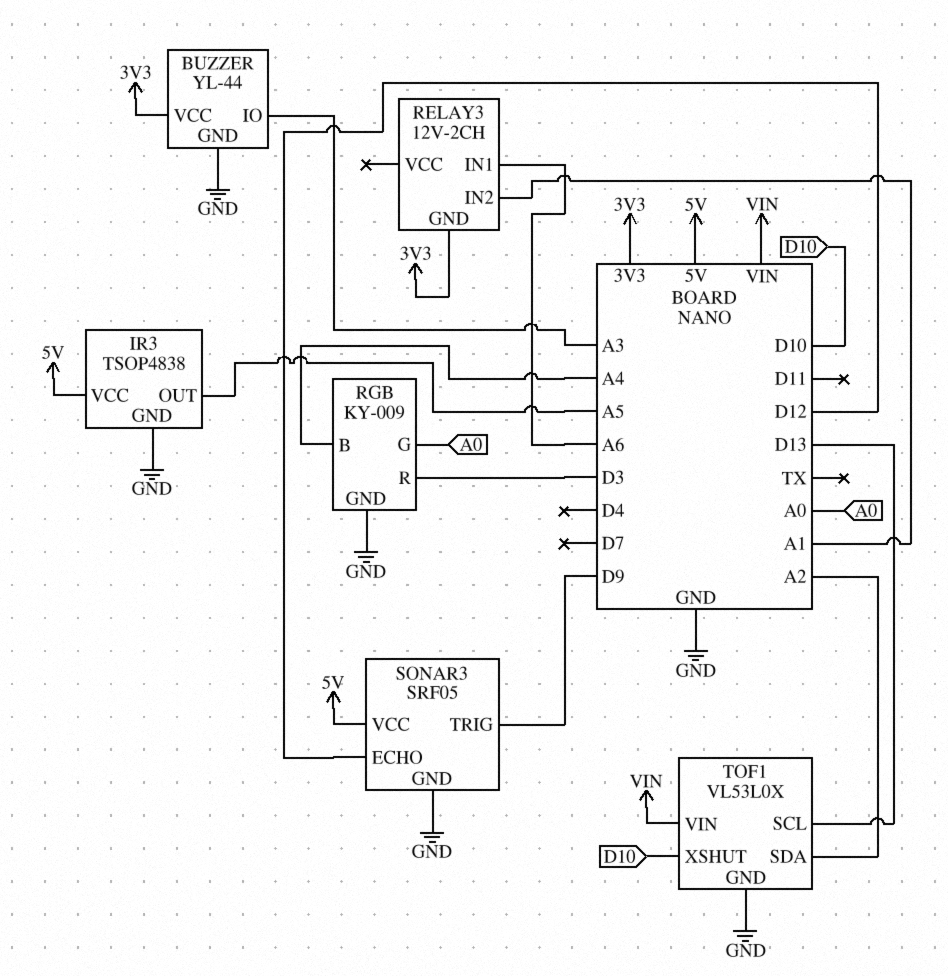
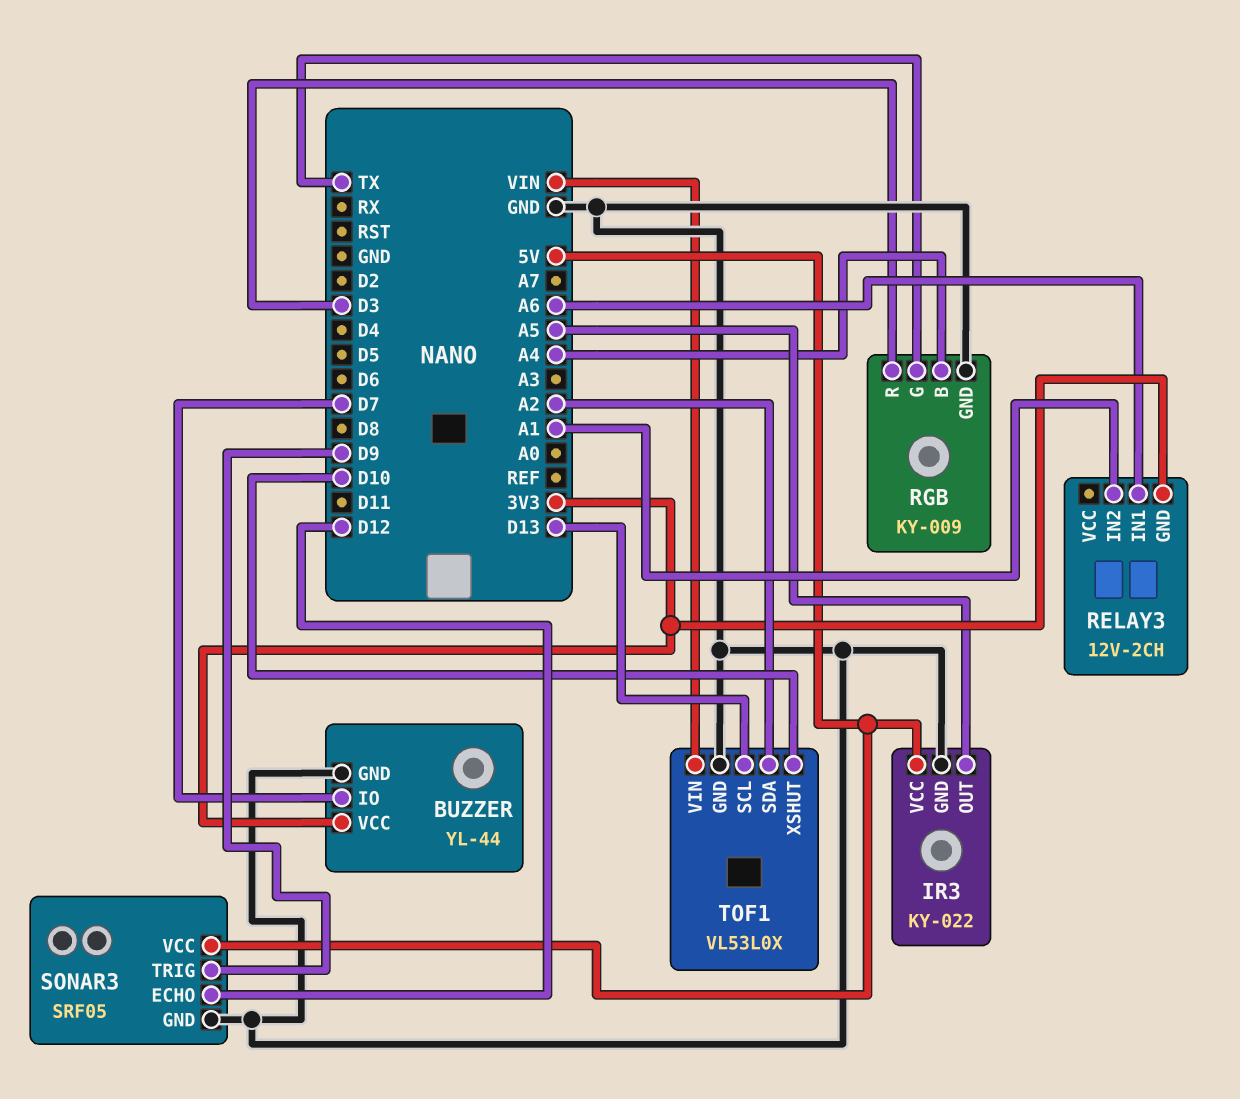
BUZZER pin IO: A3 -> D7
IR3: TSOP4838 -> KY-022
RGB pin G: A0 -> TX

